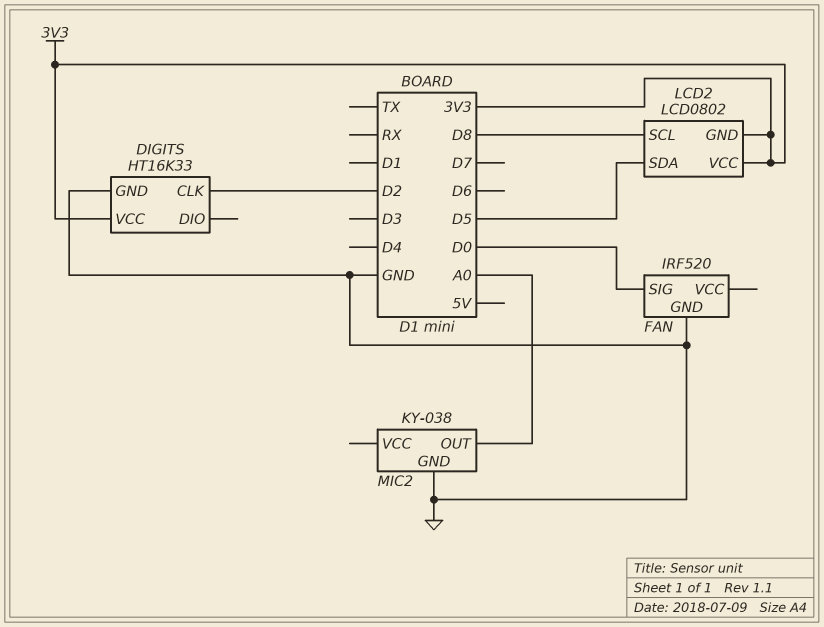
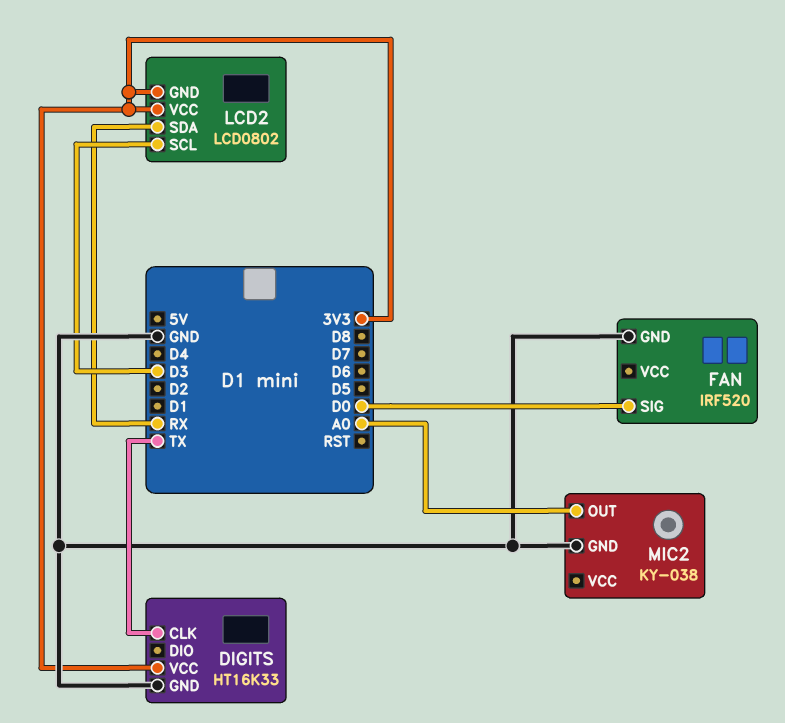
DIGITS pin CLK: D2 -> TX
LCD2 pin SCL: D8 -> D3
LCD2 pin SDA: D5 -> RX

